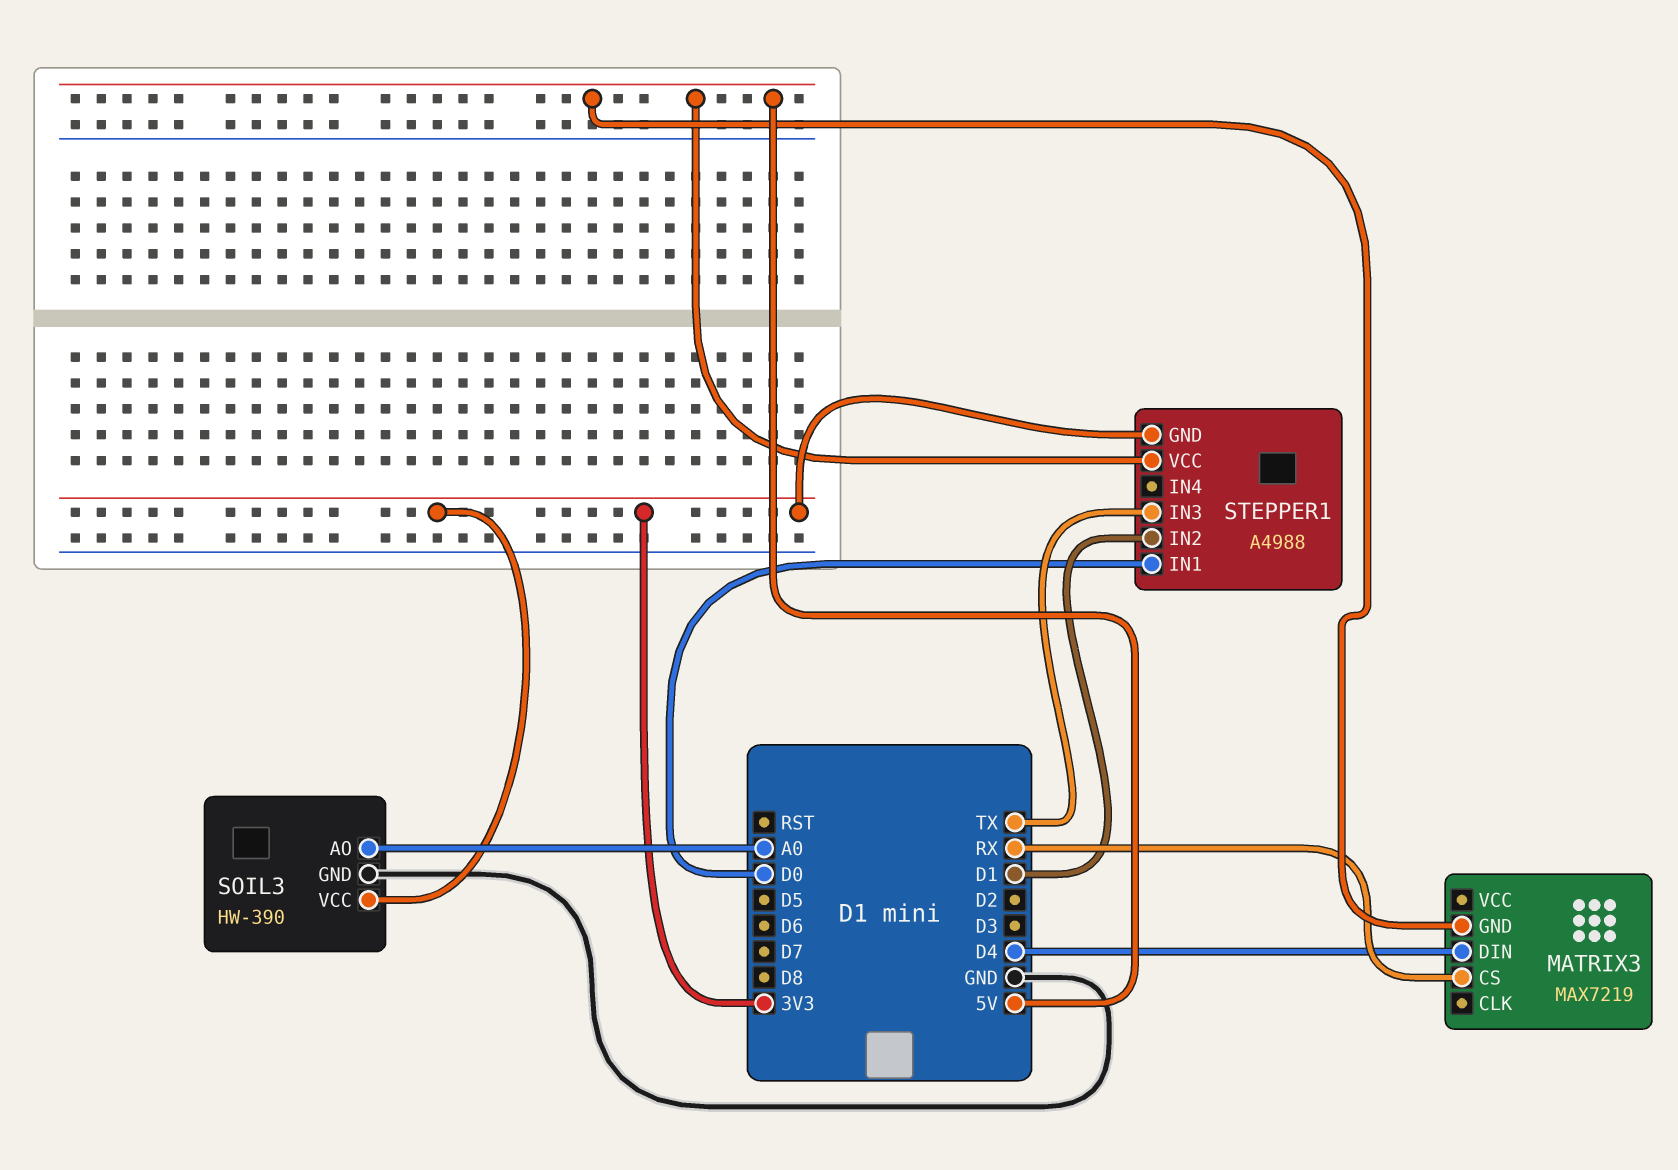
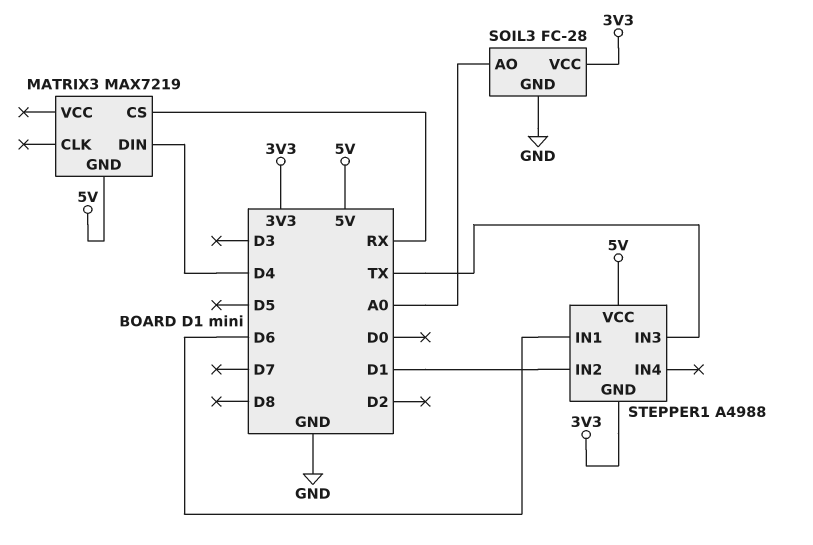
SOIL3: HW-390 -> FC-28
STEPPER1 pin IN1: D0 -> D6

